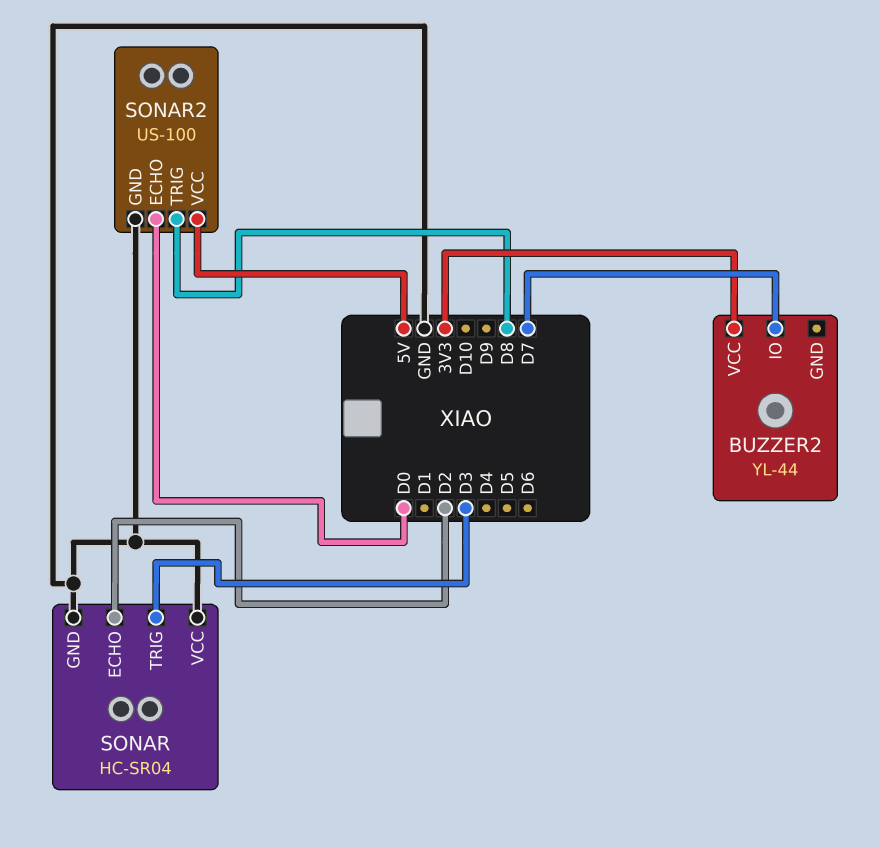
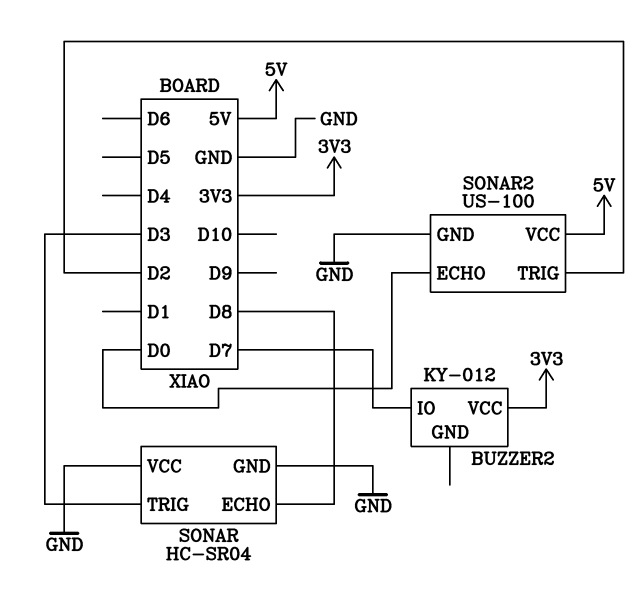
BUZZER2: YL-44 -> KY-012
SONAR pin ECHO: D2 -> D8
SONAR2 pin TRIG: D8 -> D2

